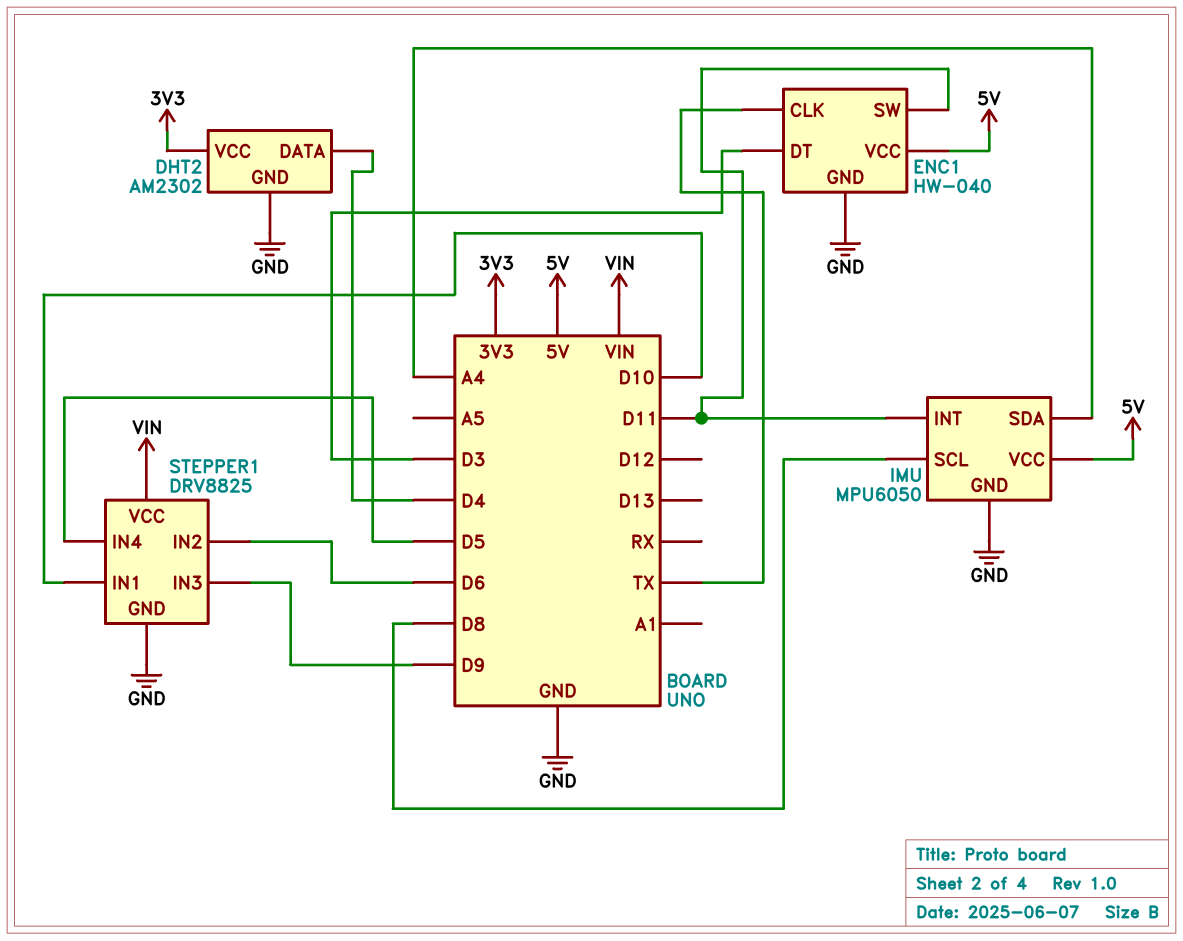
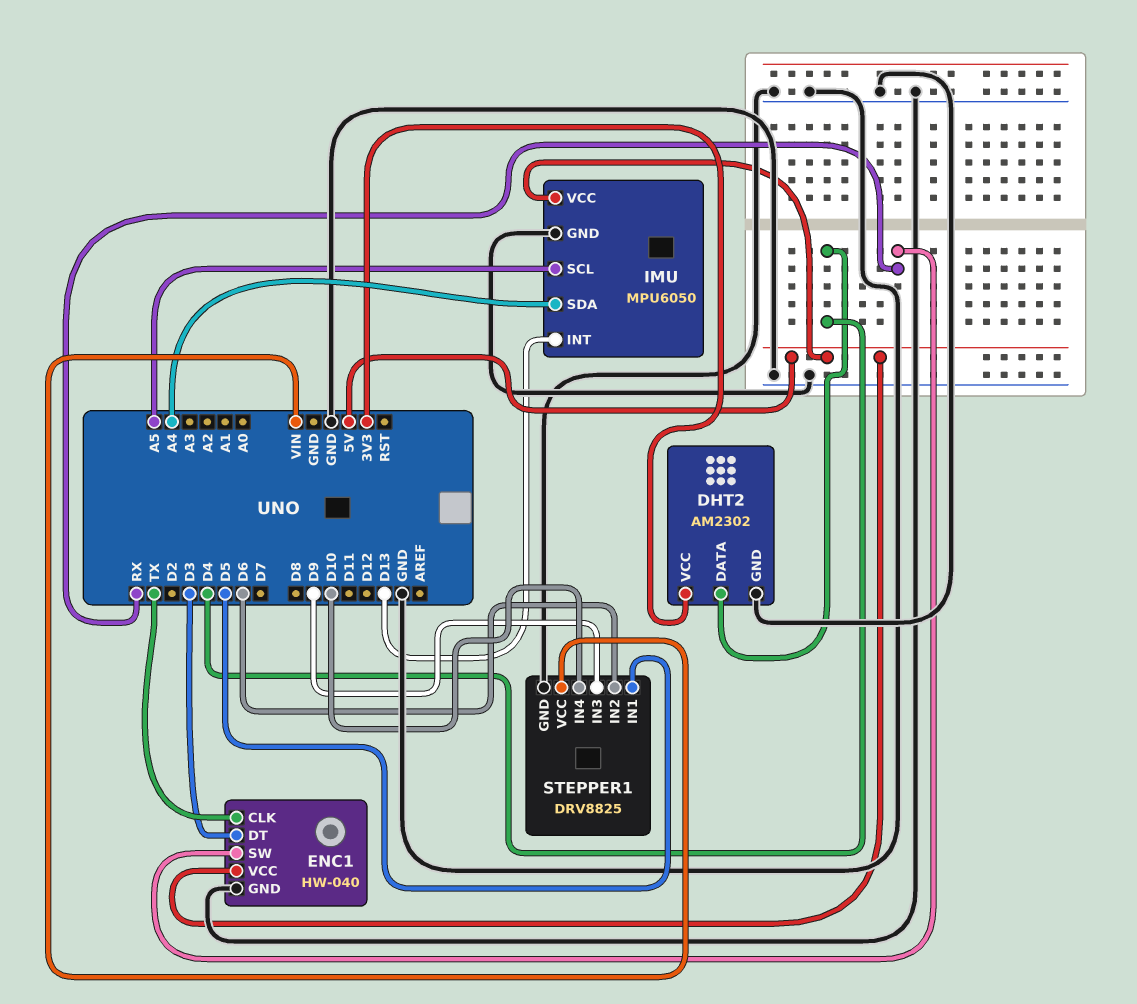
ENC1 pin SW: D11 -> RX
IMU pin INT: D11 -> D13
IMU pin SCL: D8 -> A5
STEPPER1 pin IN1: D10 -> D5
STEPPER1 pin IN4: D5 -> D10

